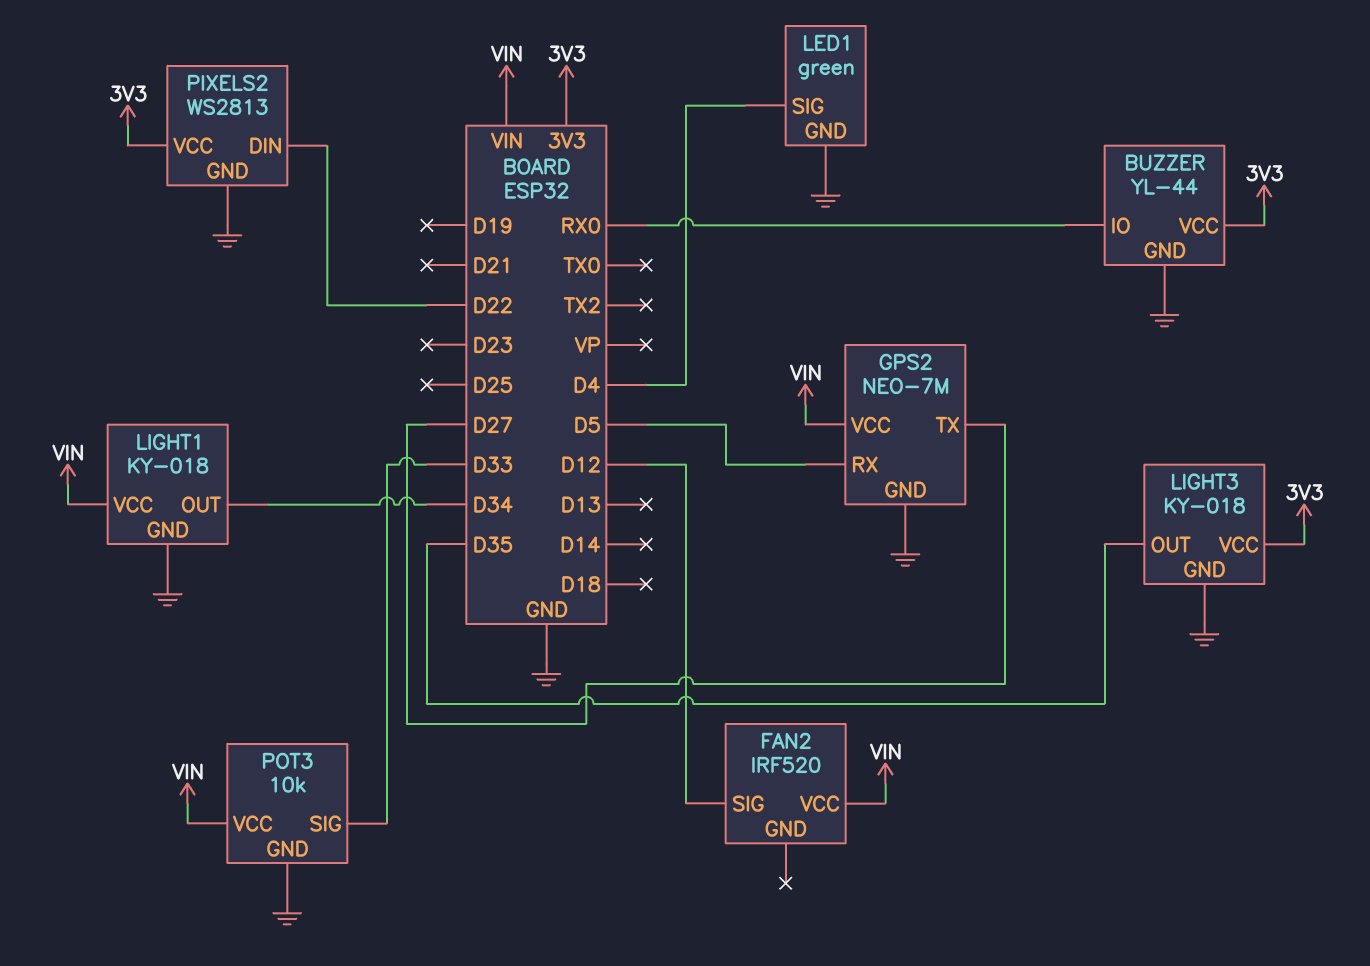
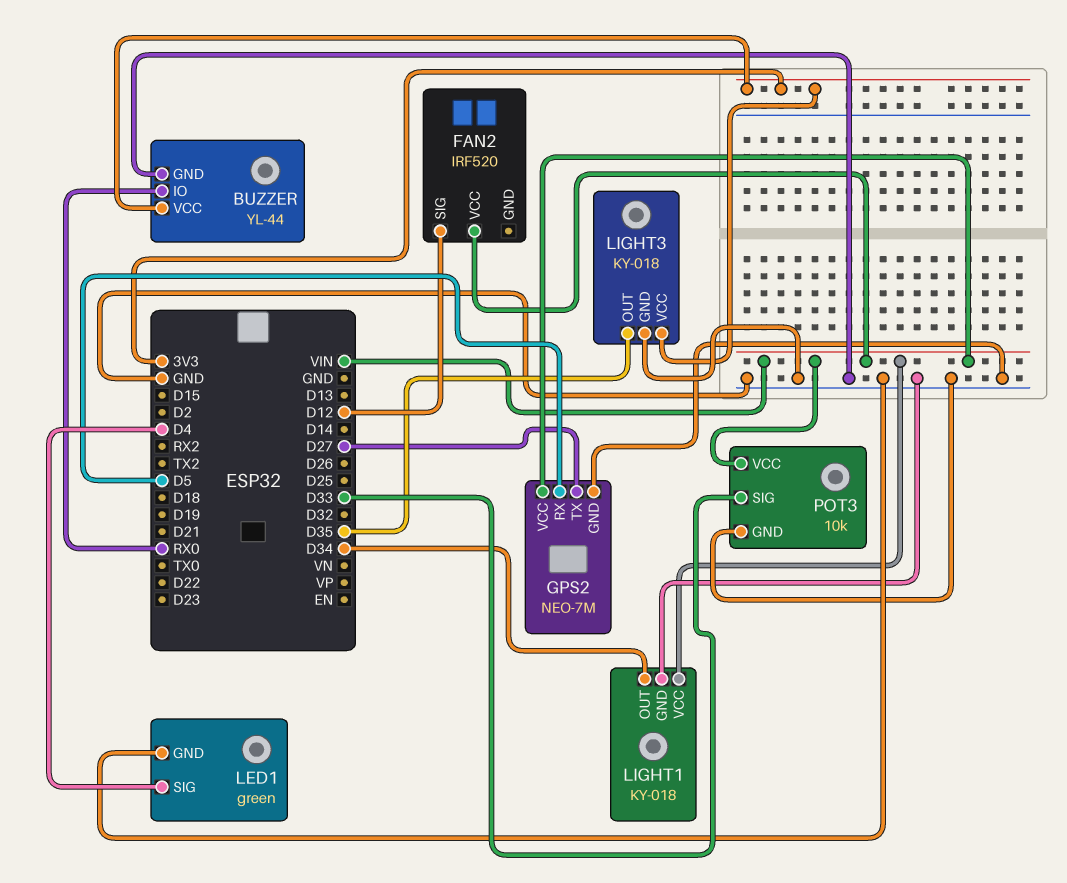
PIXELS2: WS2813 -> none
PIXELS2 pin DIN: D22 -> none
PIXELS2 pin GND: GND -> none
PIXELS2 pin VCC: 3V3 -> none

